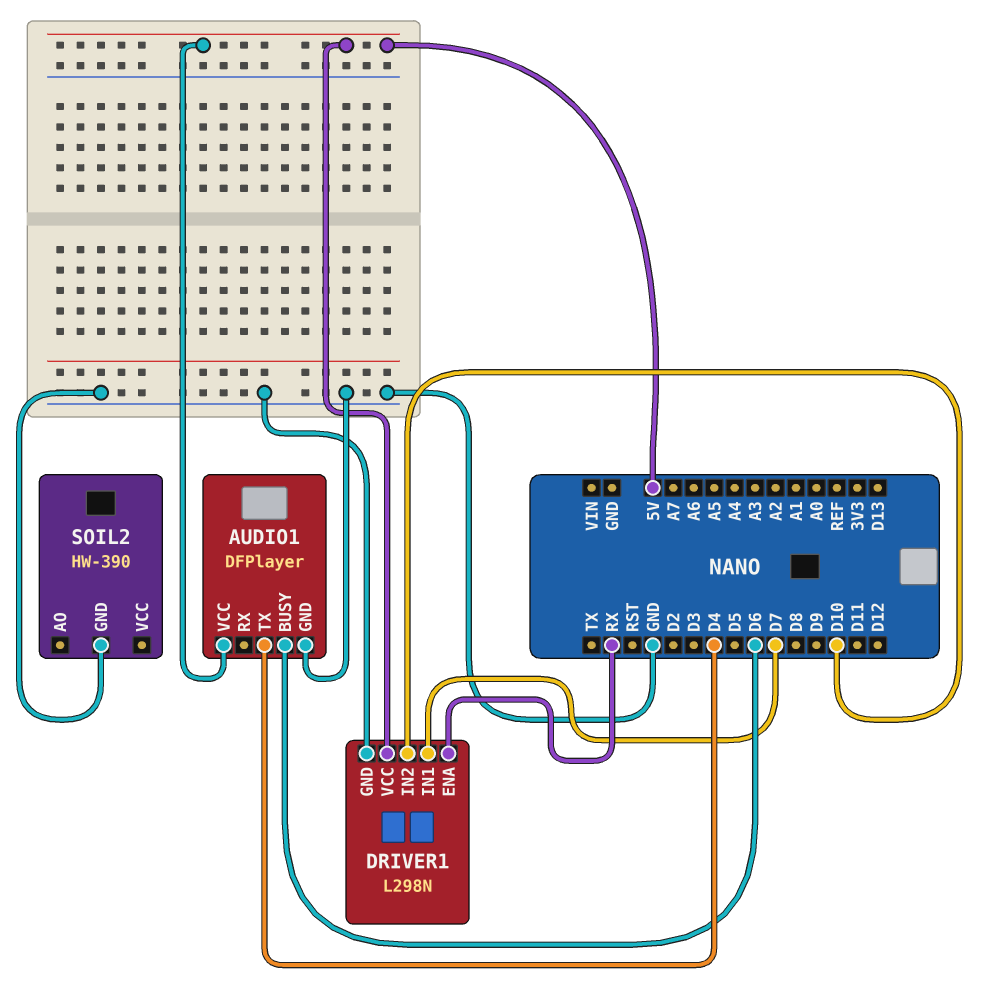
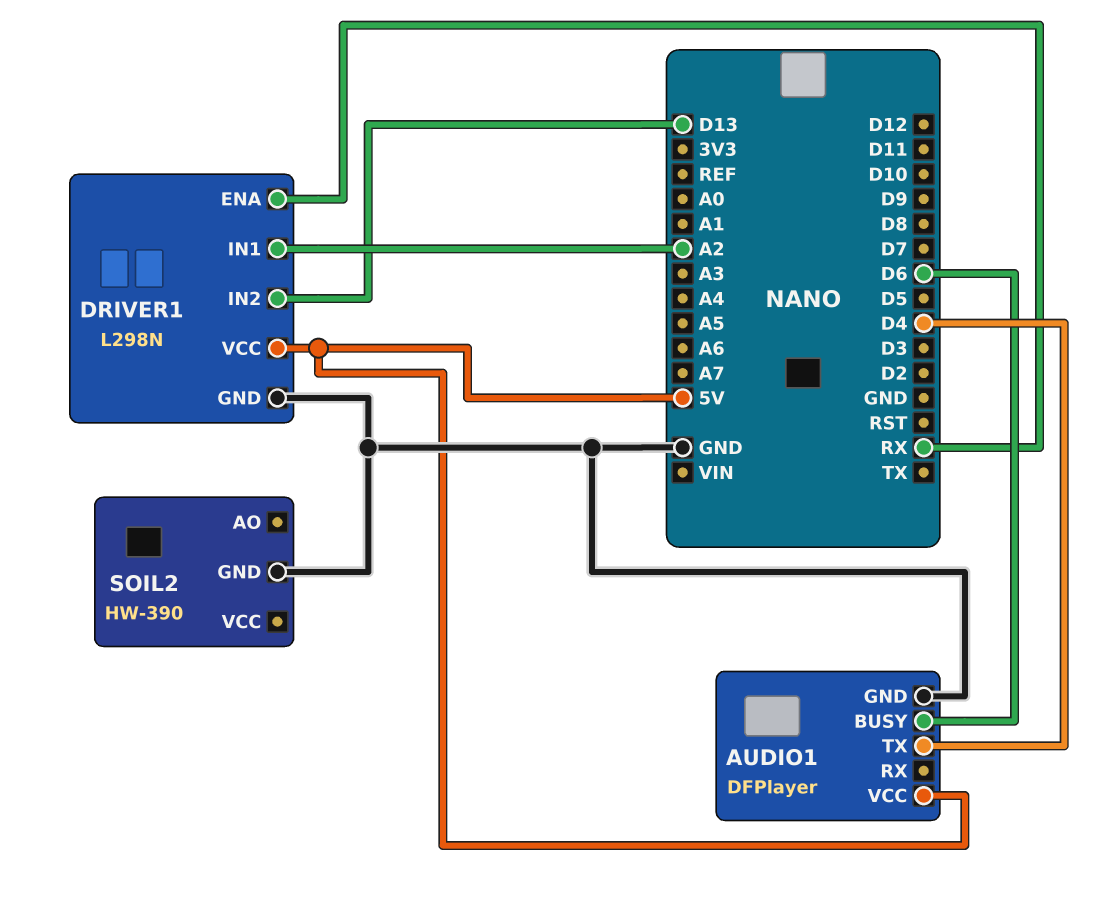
DRIVER1 pin IN1: D7 -> A2
DRIVER1 pin IN2: D10 -> D13

